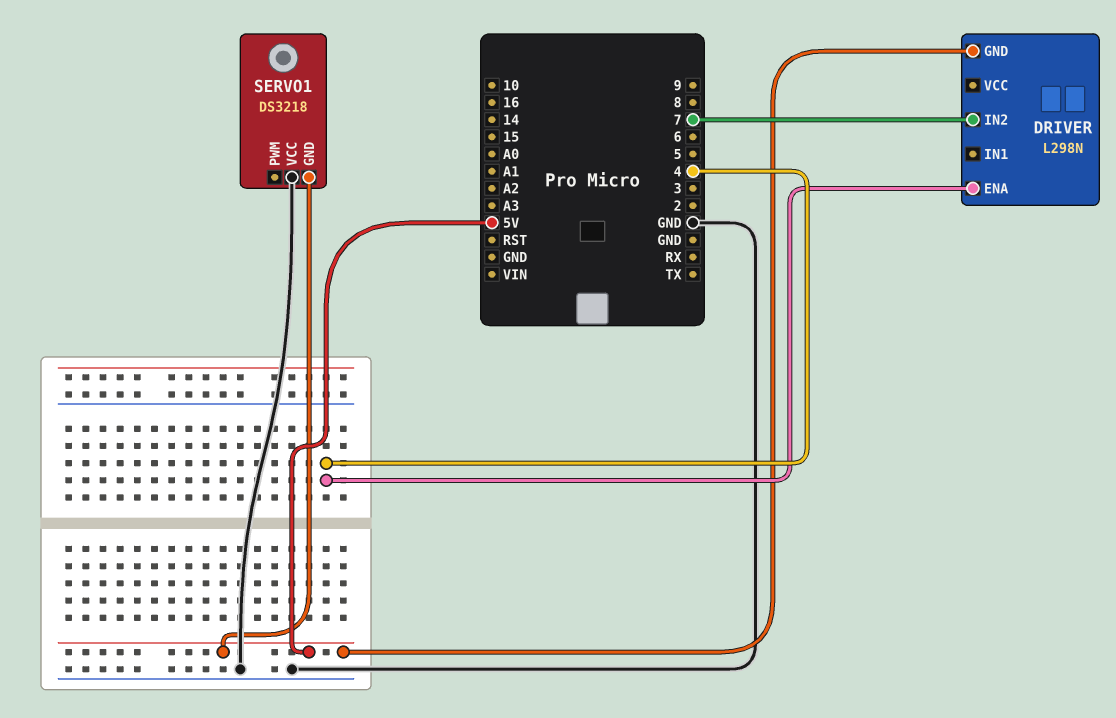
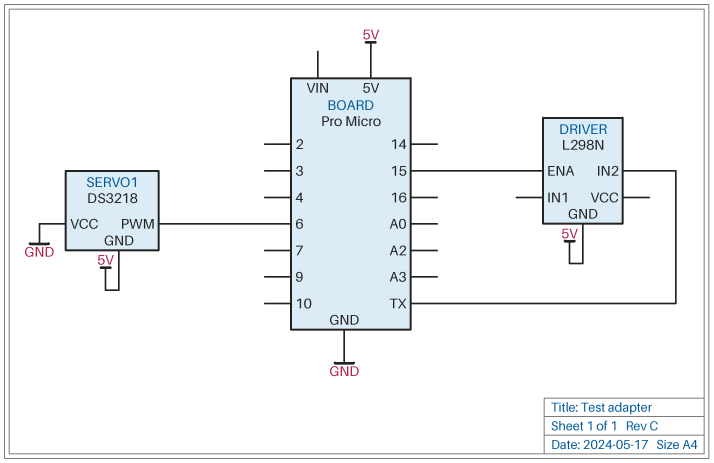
DRIVER pin ENA: 4 -> 15
DRIVER pin IN2: 7 -> TX
SERVO1 pin PWM: none -> 6

